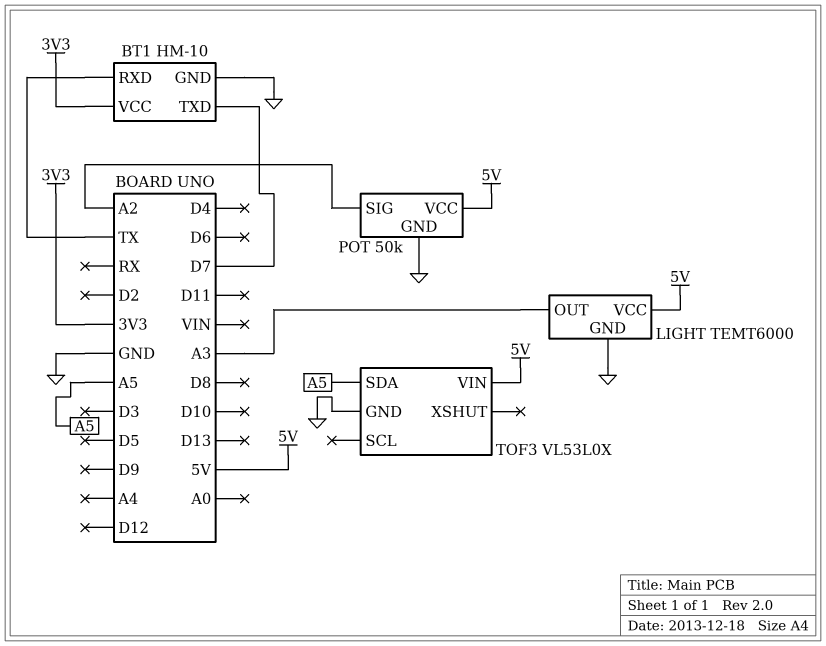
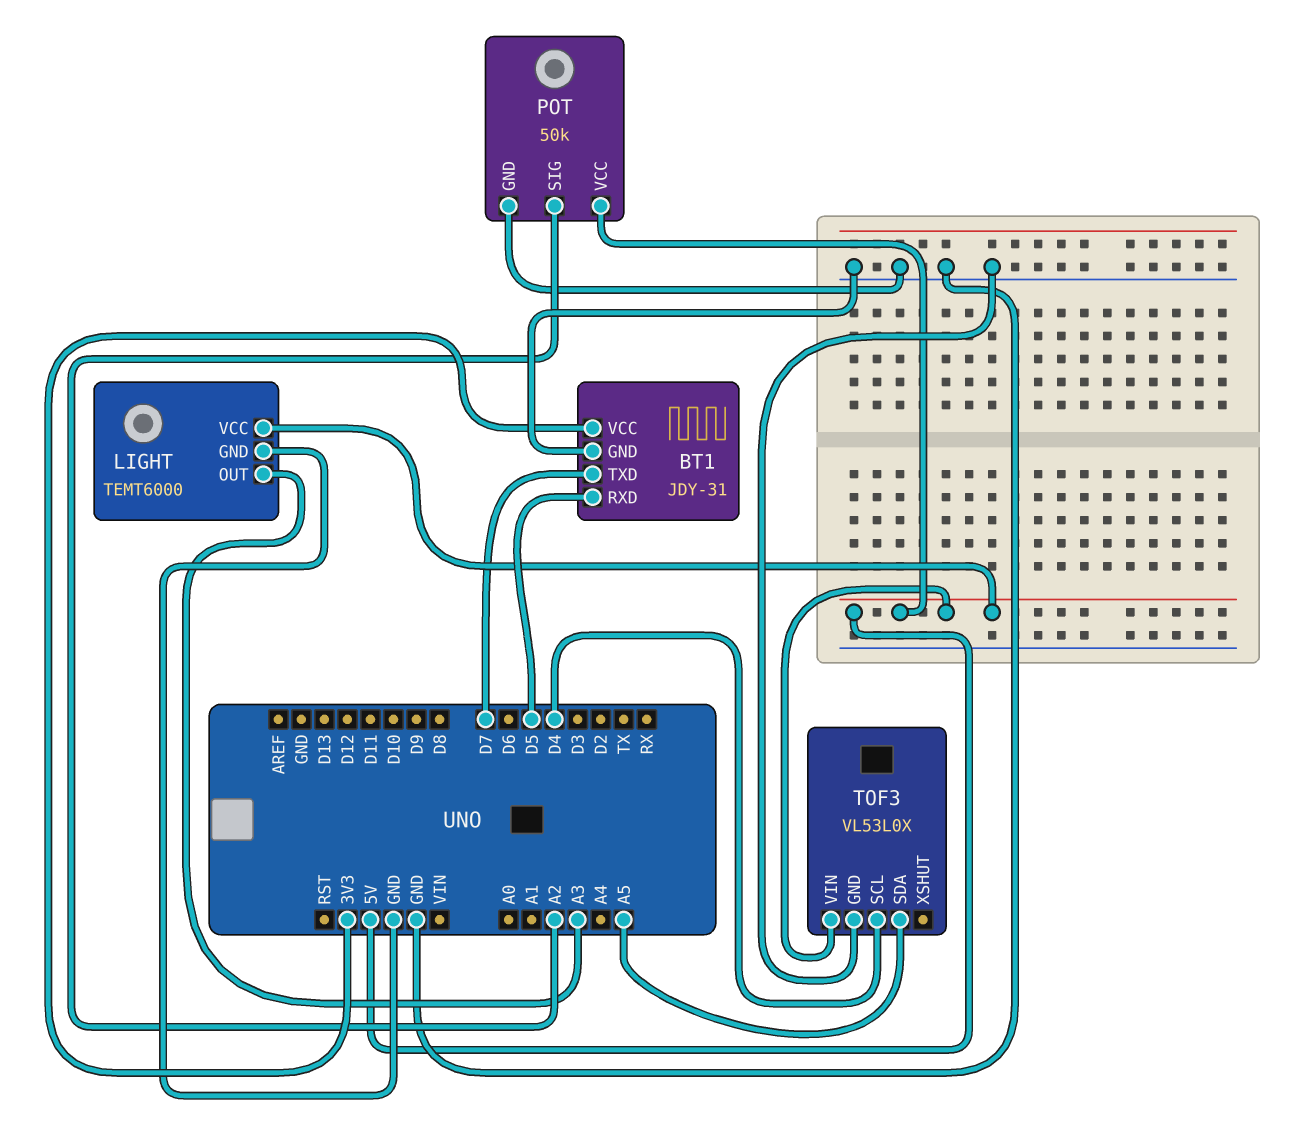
BT1: HM-10 -> JDY-31
BT1 pin RXD: TX -> D5
TOF3 pin SCL: none -> D4

